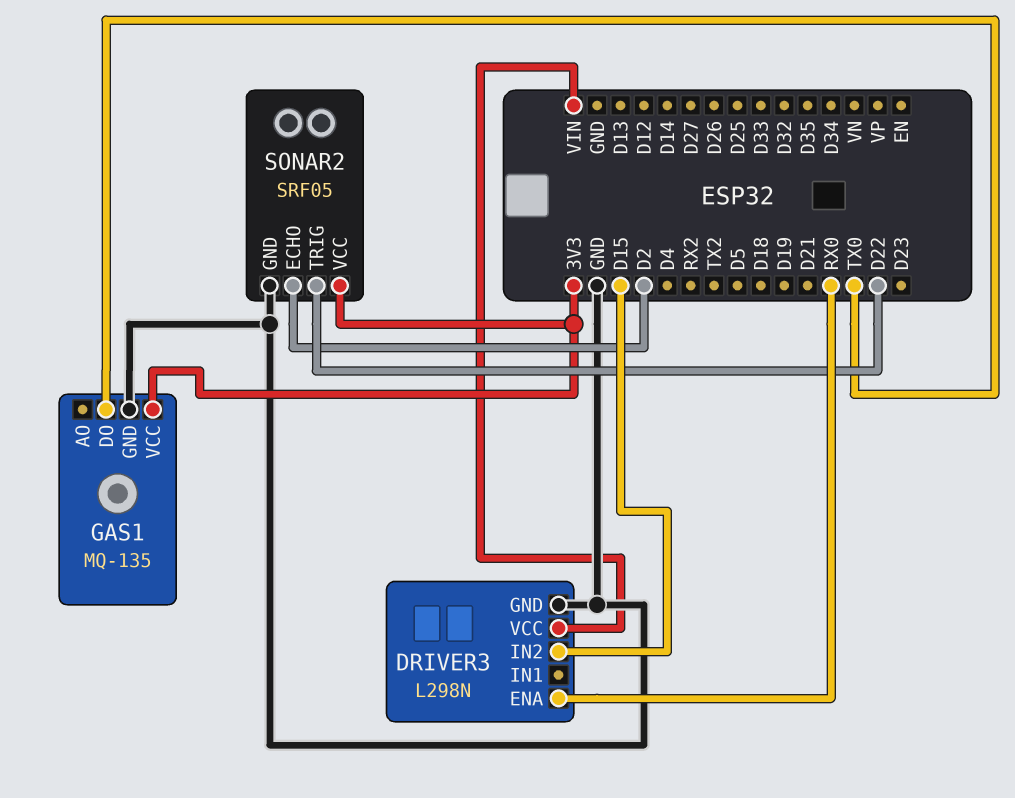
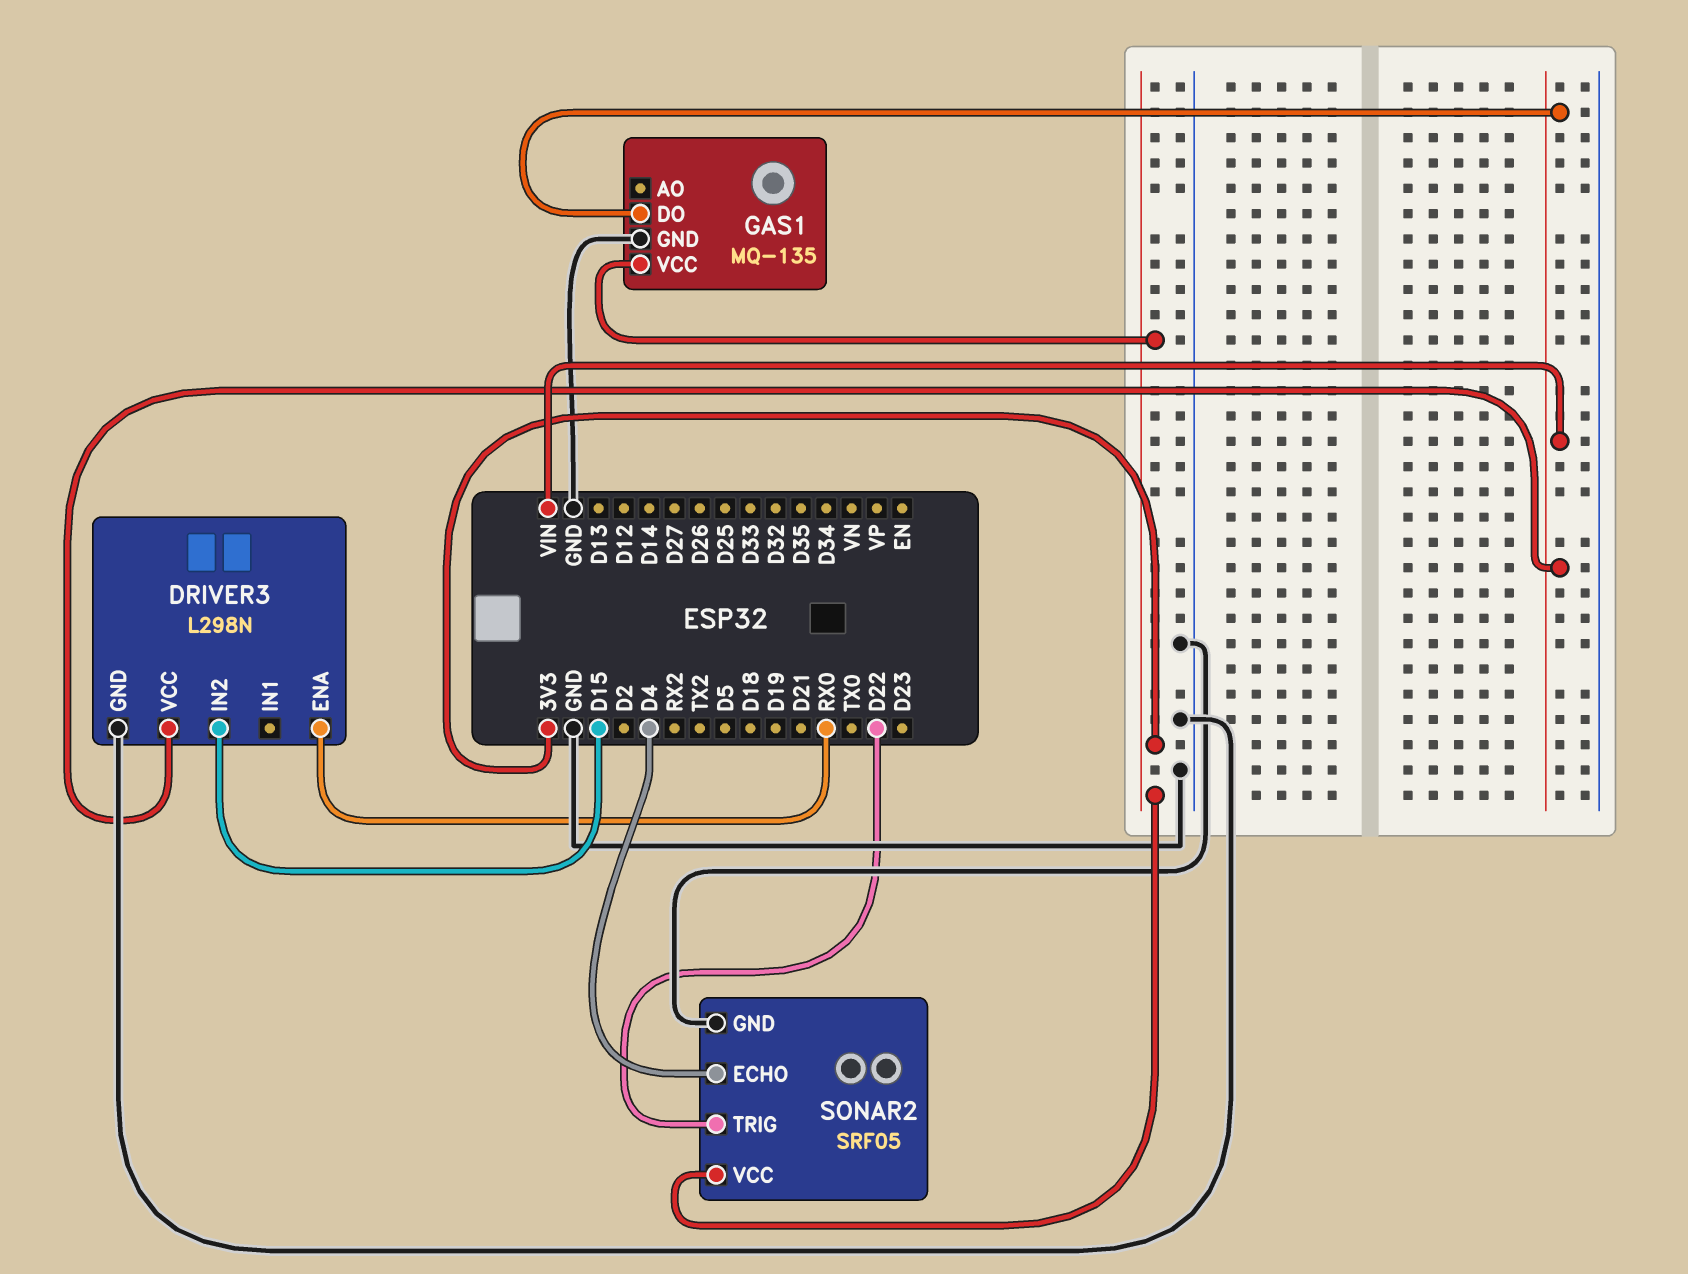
GAS1 pin DO: TX0 -> VIN
SONAR2 pin ECHO: D2 -> D4

